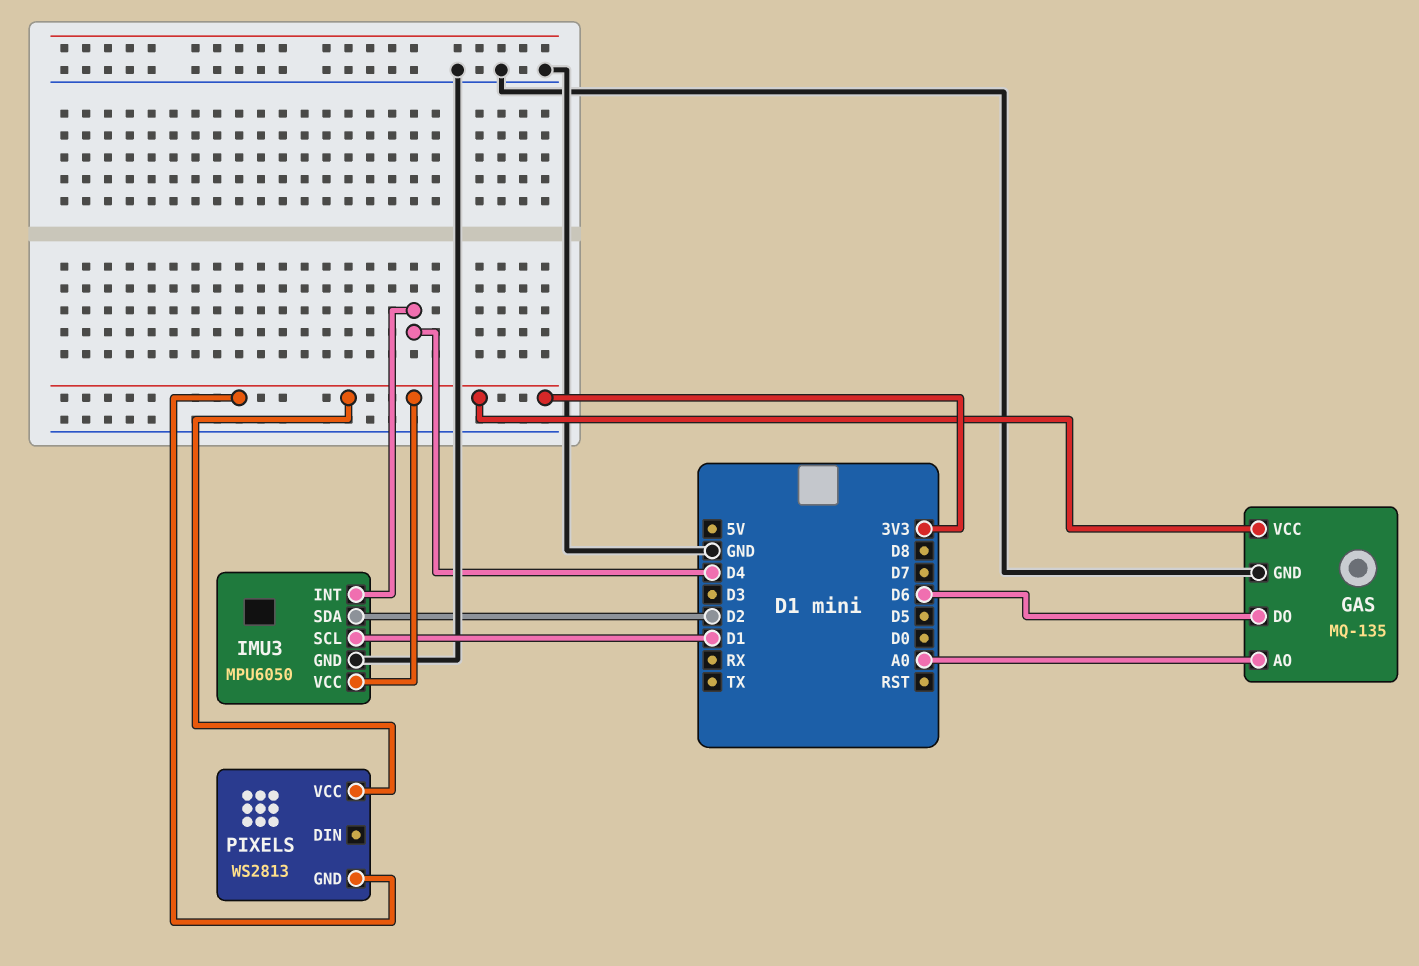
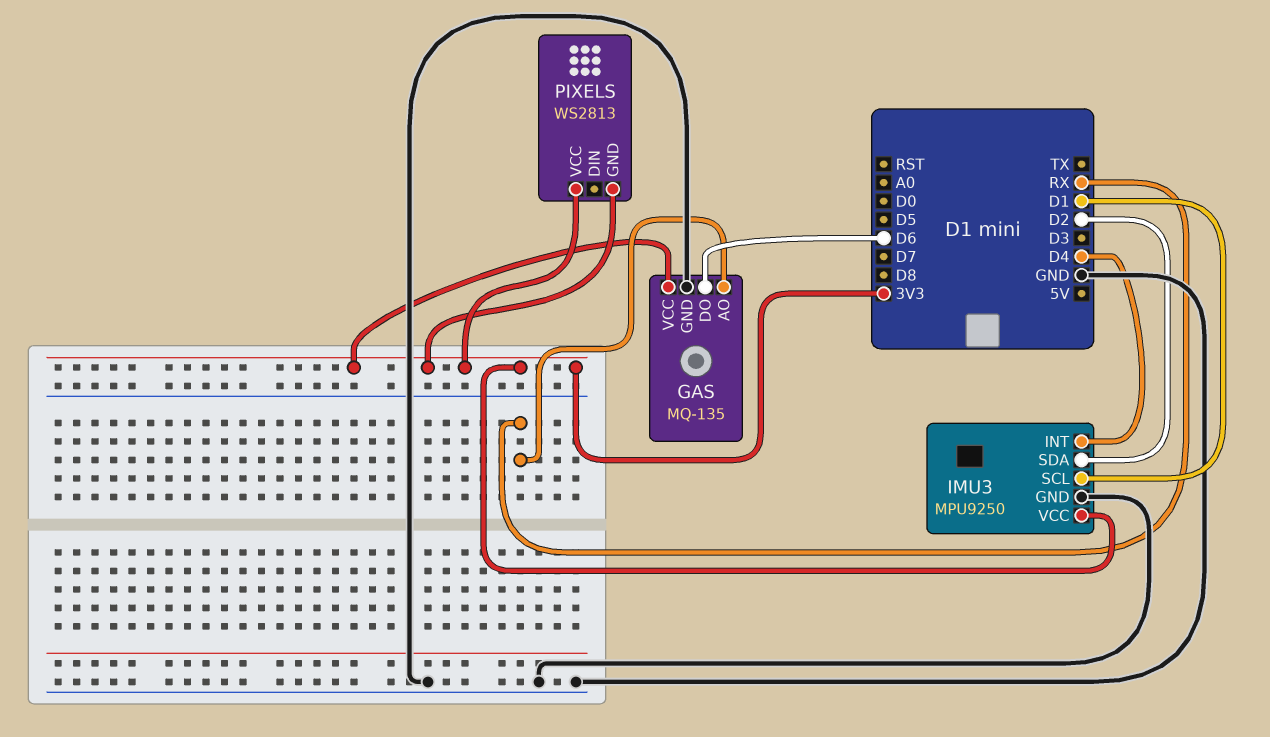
GAS pin AO: A0 -> RX
IMU3: MPU6050 -> MPU9250

